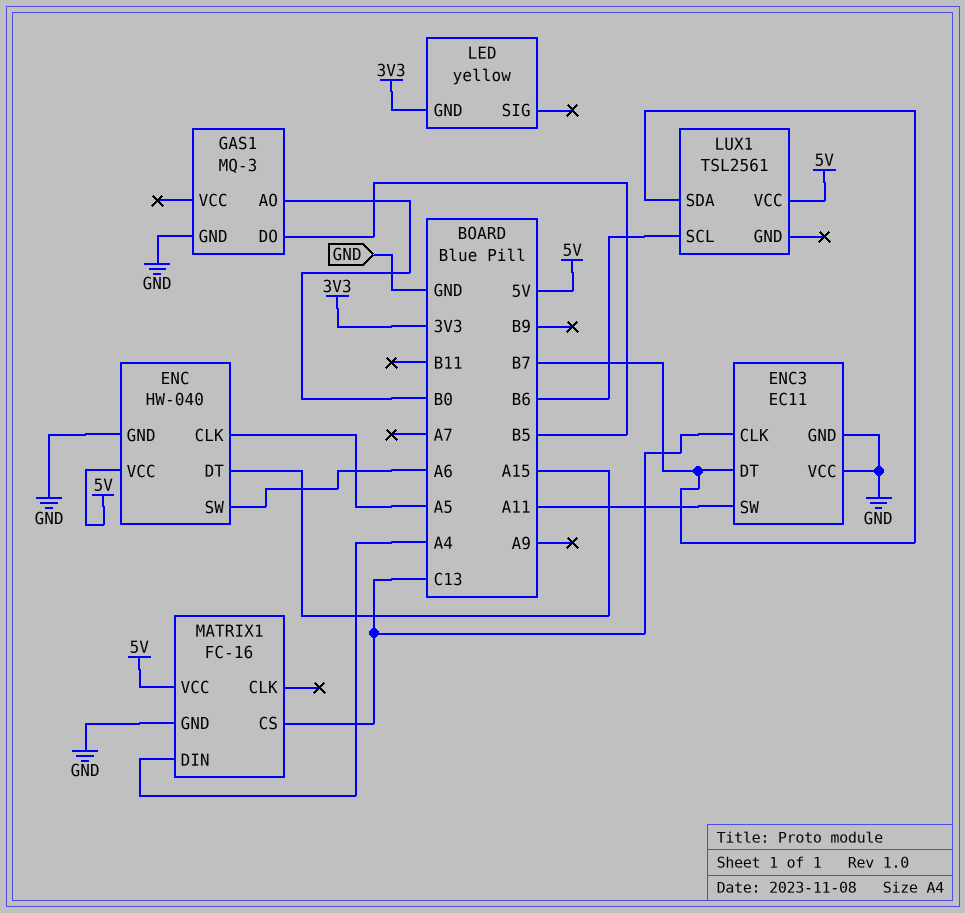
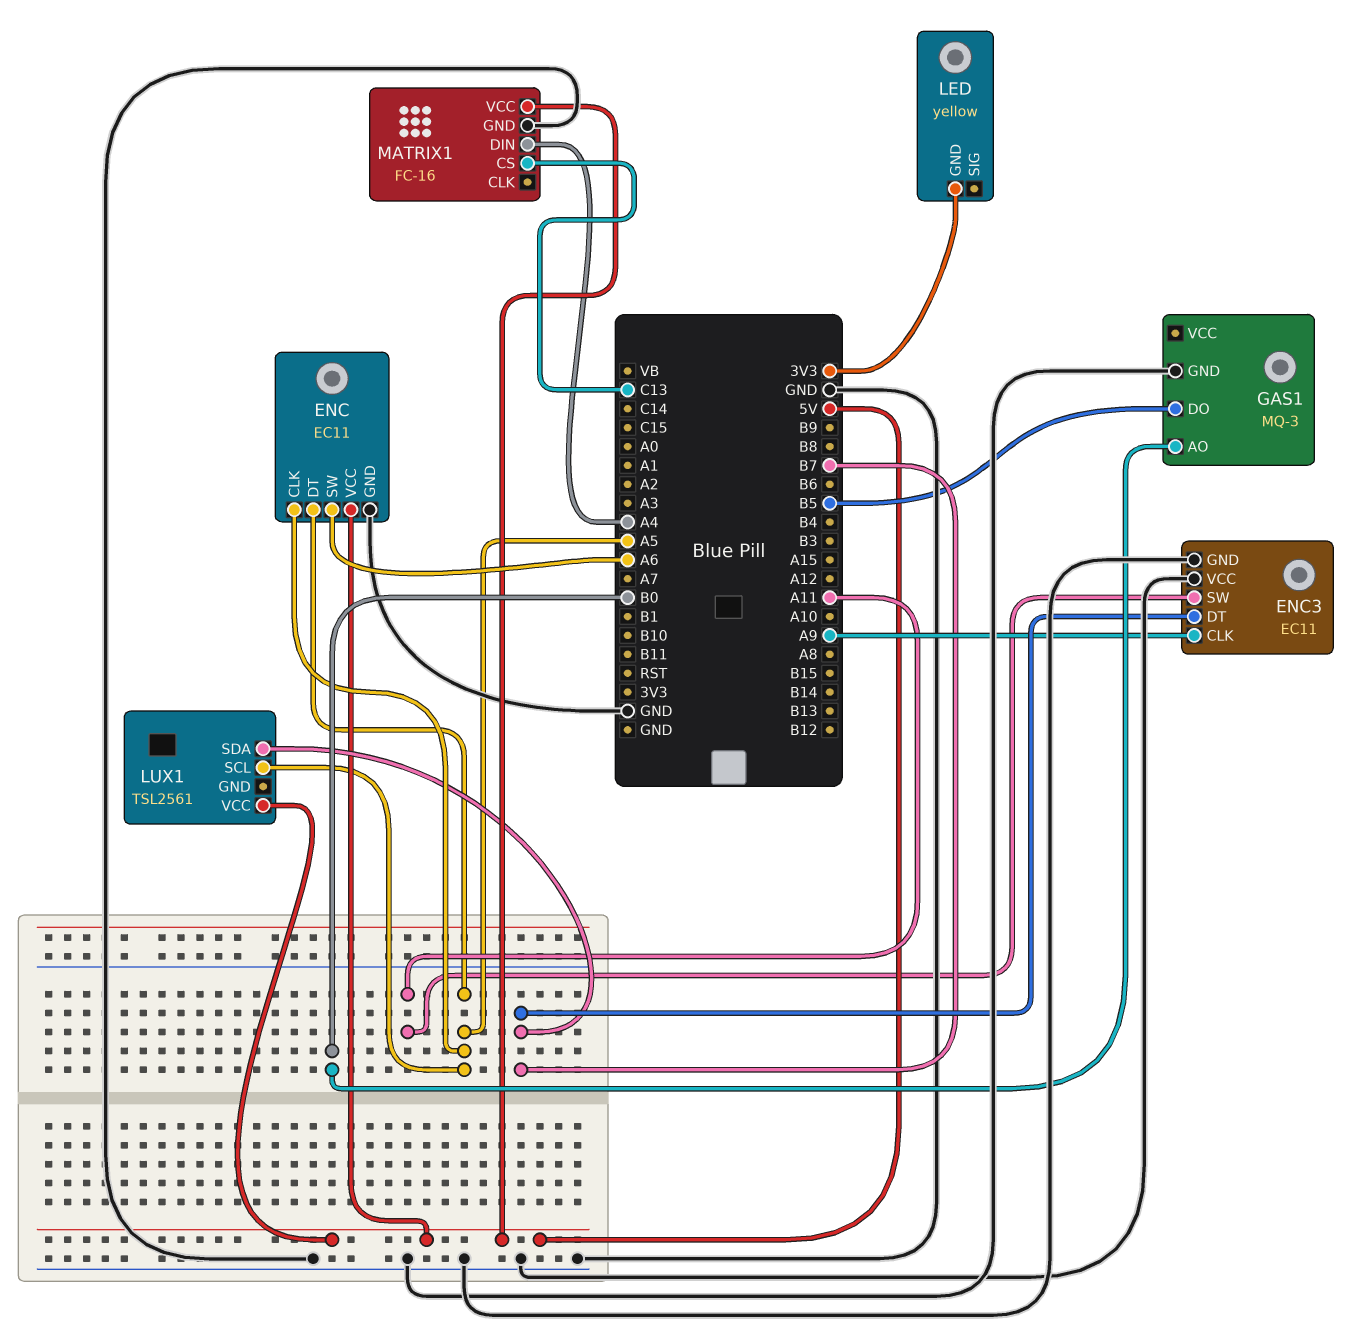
ENC: HW-040 -> EC11
ENC pin DT: A15 -> A5
ENC3 pin CLK: C13 -> A9
LUX1 pin SCL: B6 -> A5

